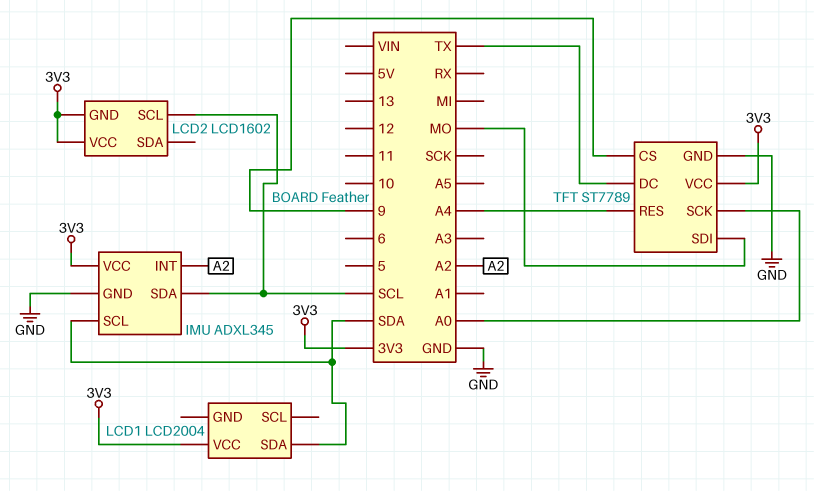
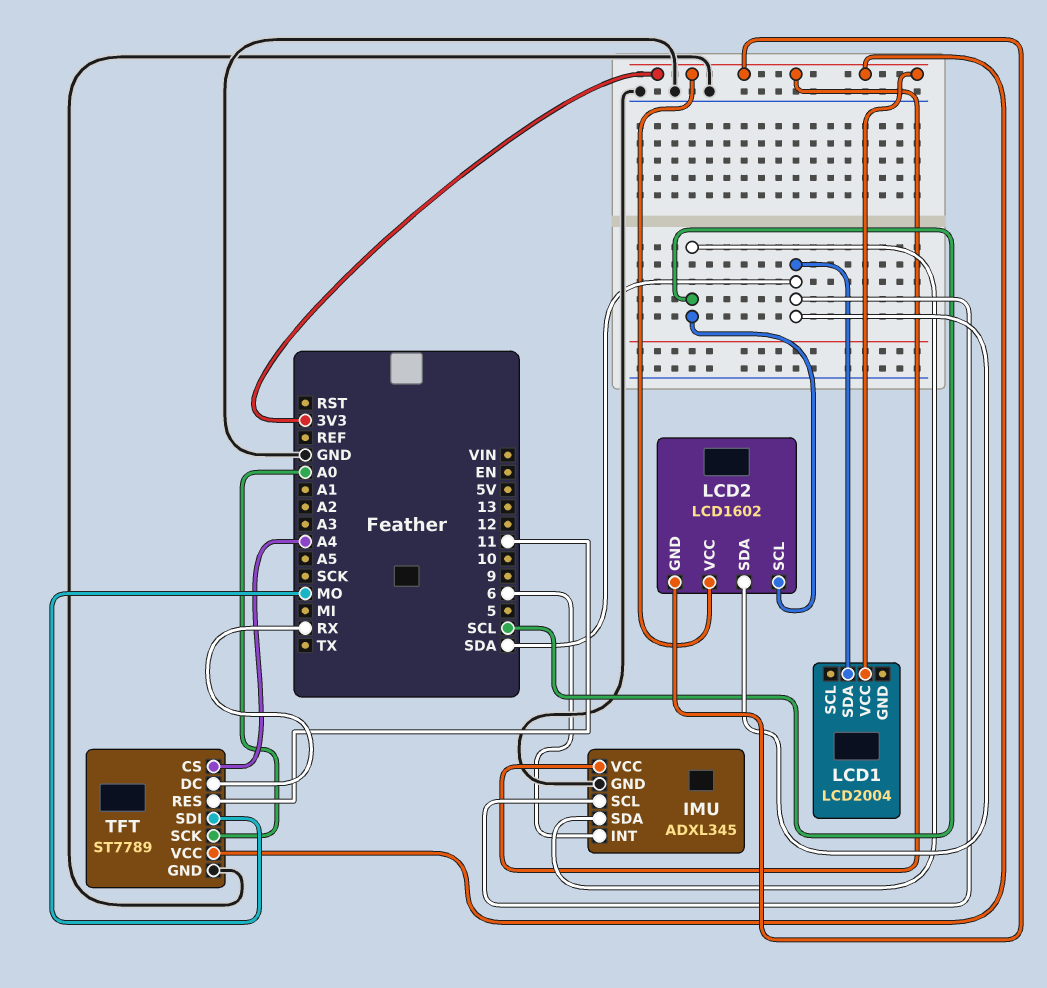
IMU pin INT: A2 -> 6
LCD2 pin SDA: none -> SDA
TFT pin CS: 9 -> A4
TFT pin DC: TX -> RX
TFT pin RES: A4 -> 11

